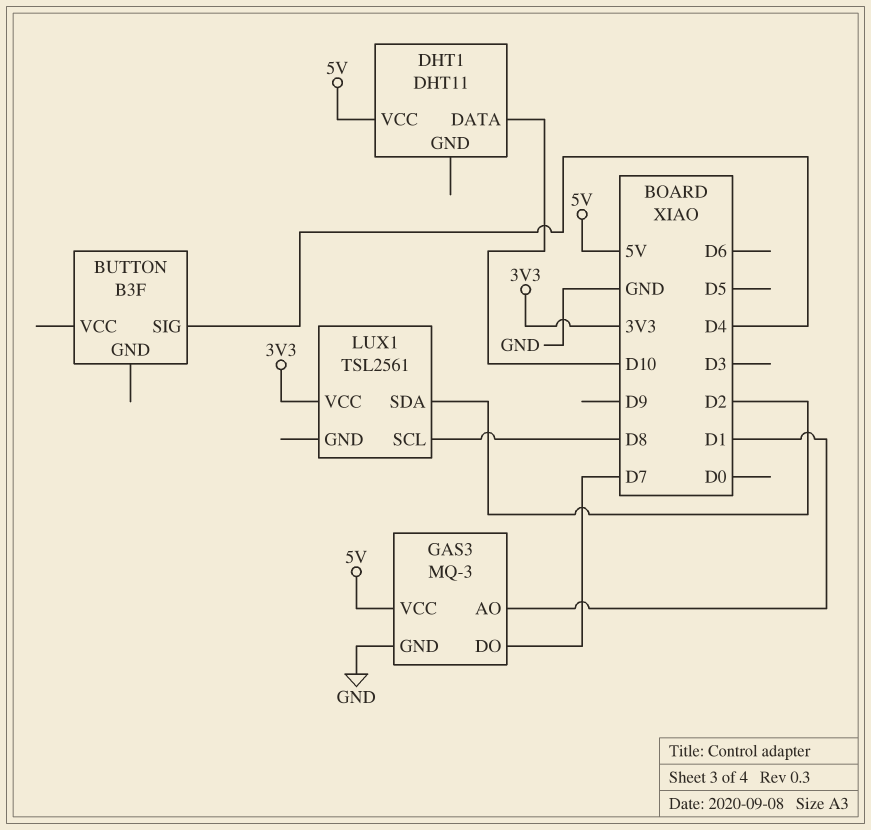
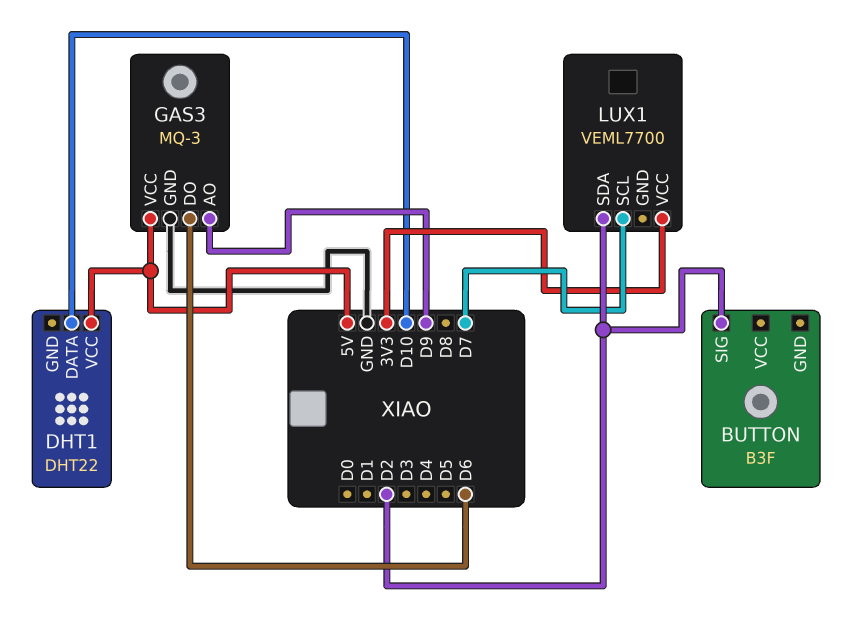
BUTTON pin SIG: D4 -> D2
DHT1: DHT11 -> DHT22
GAS3 pin AO: D1 -> D9
GAS3 pin DO: D7 -> D6
LUX1: TSL2561 -> VEML7700
LUX1 pin SCL: D8 -> D7

